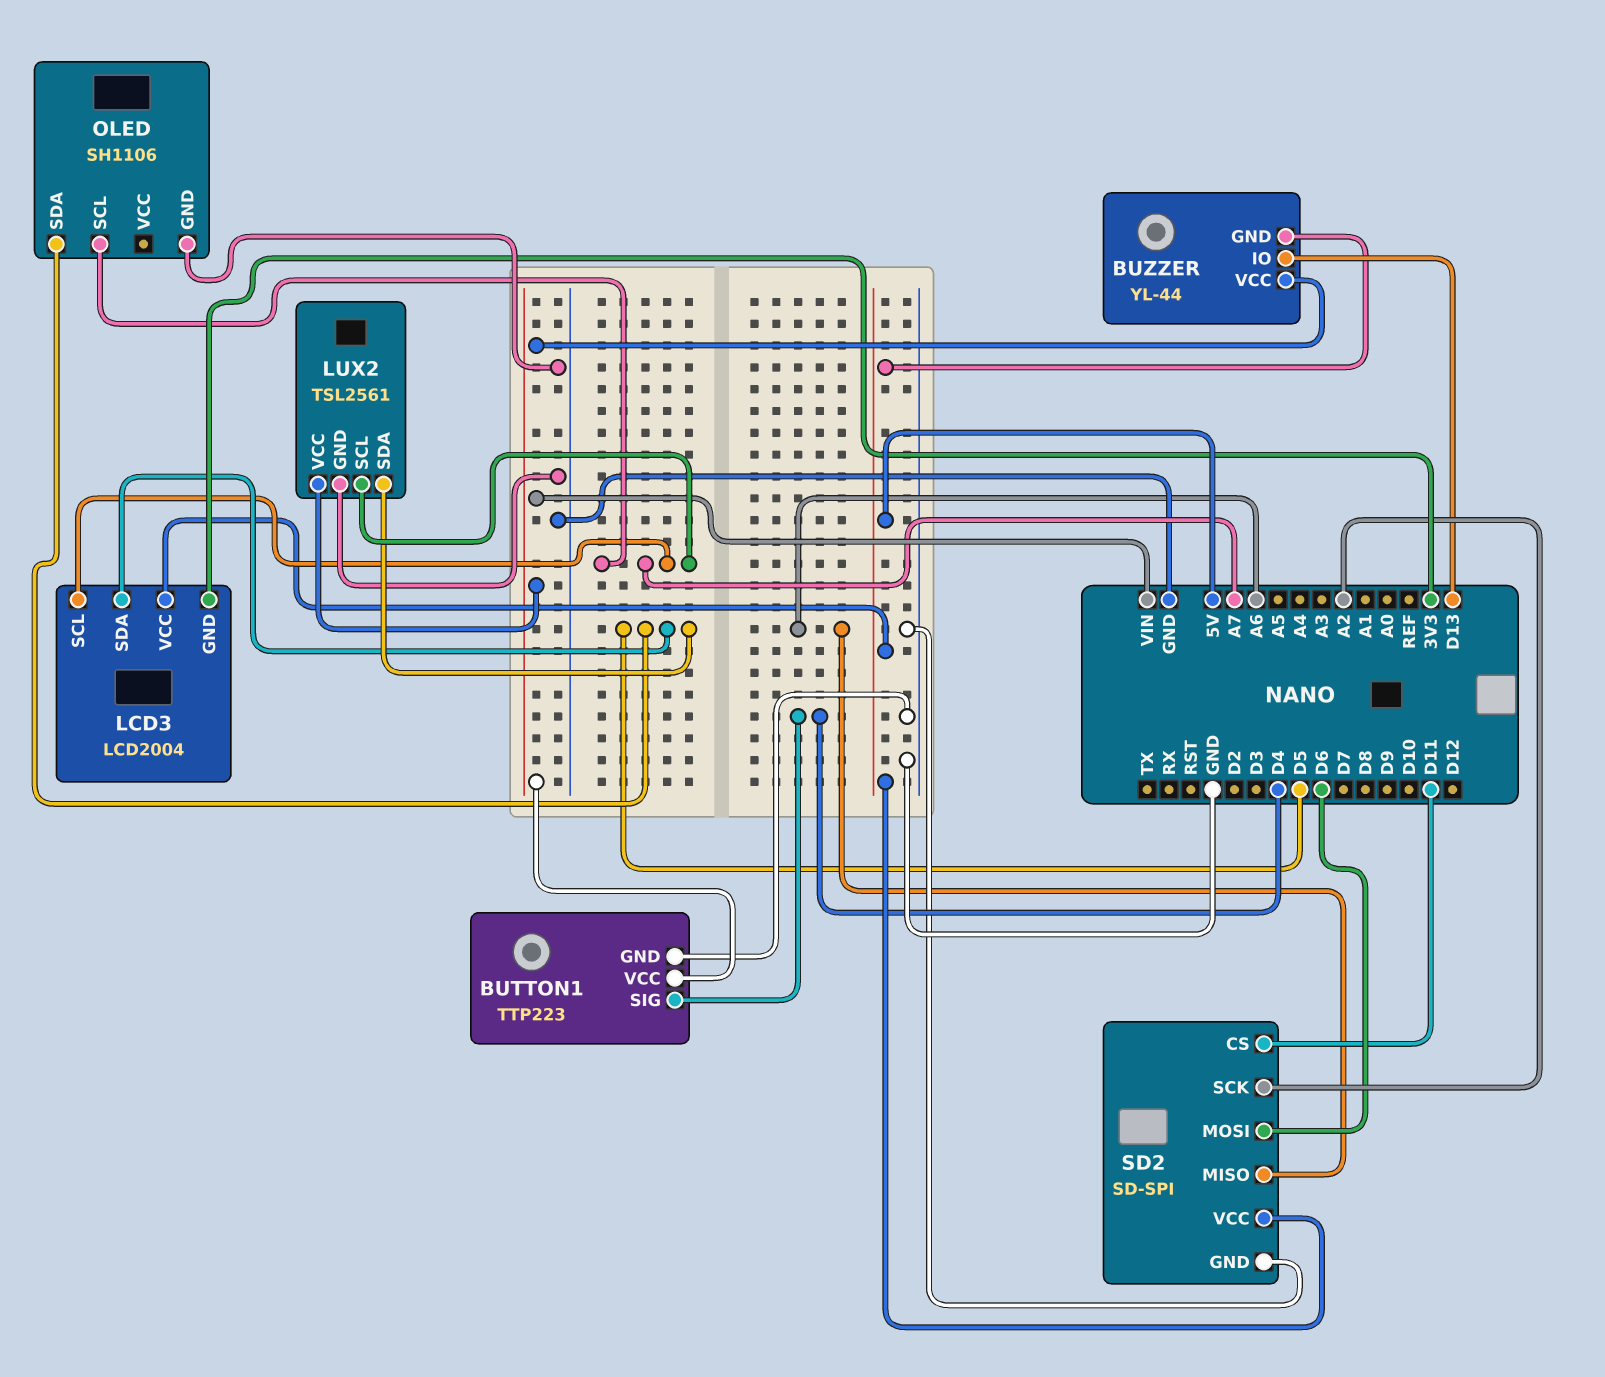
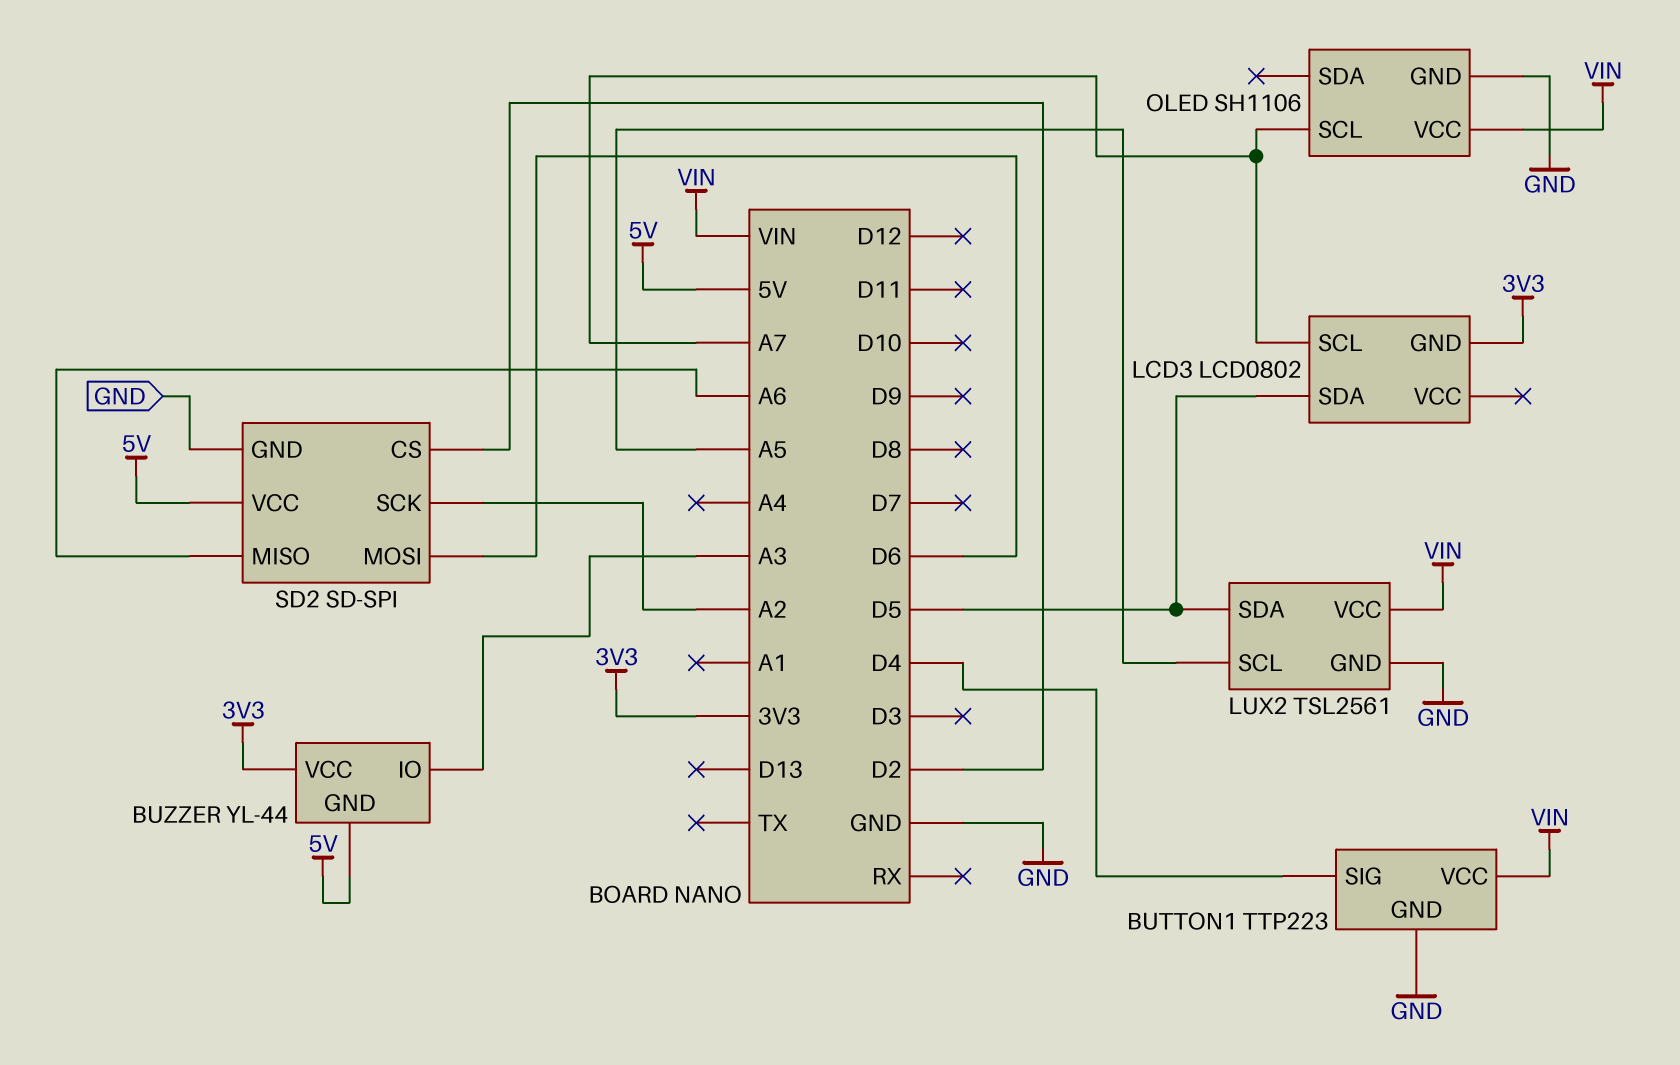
BUZZER pin IO: D13 -> A3
BUZZER pin VCC: VIN -> 3V3
LCD3: LCD2004 -> LCD0802
LCD3 pin VCC: 5V -> none
LUX2 pin SCL: A7 -> A5
OLED pin SDA: D5 -> none
OLED pin VCC: none -> VIN
SD2 pin CS: D11 -> D2

